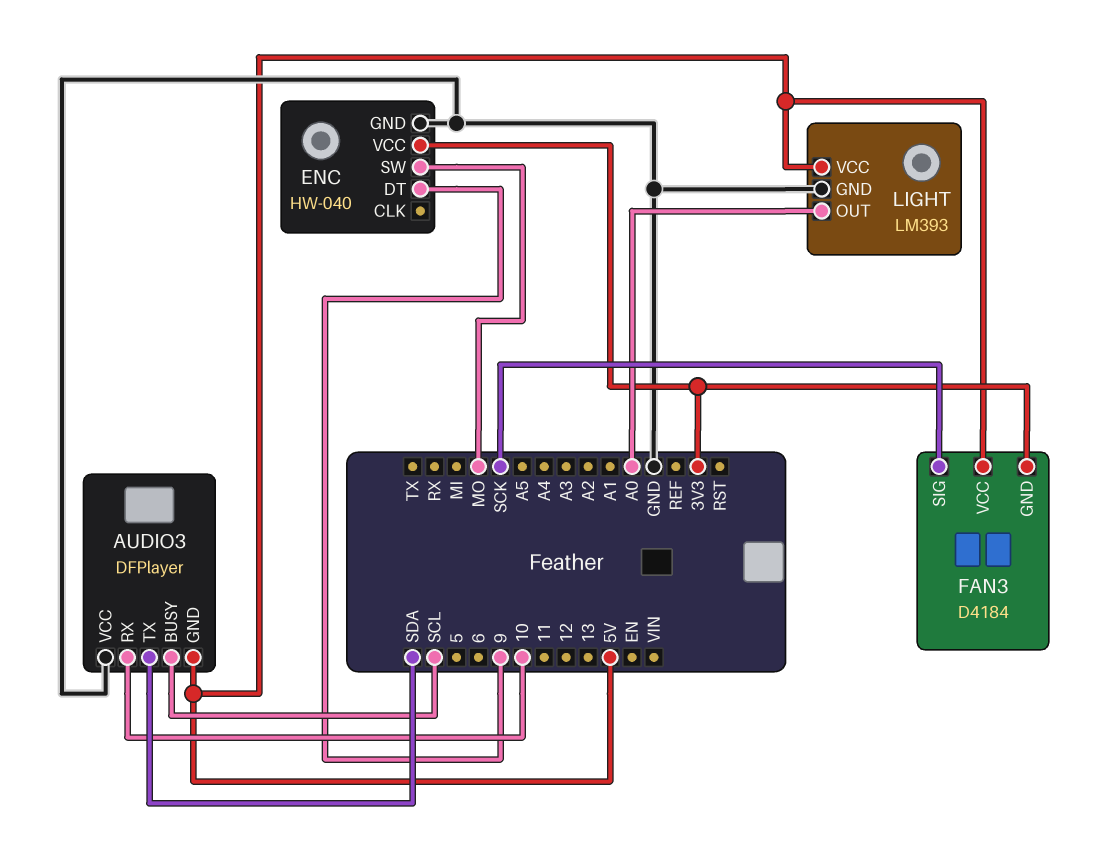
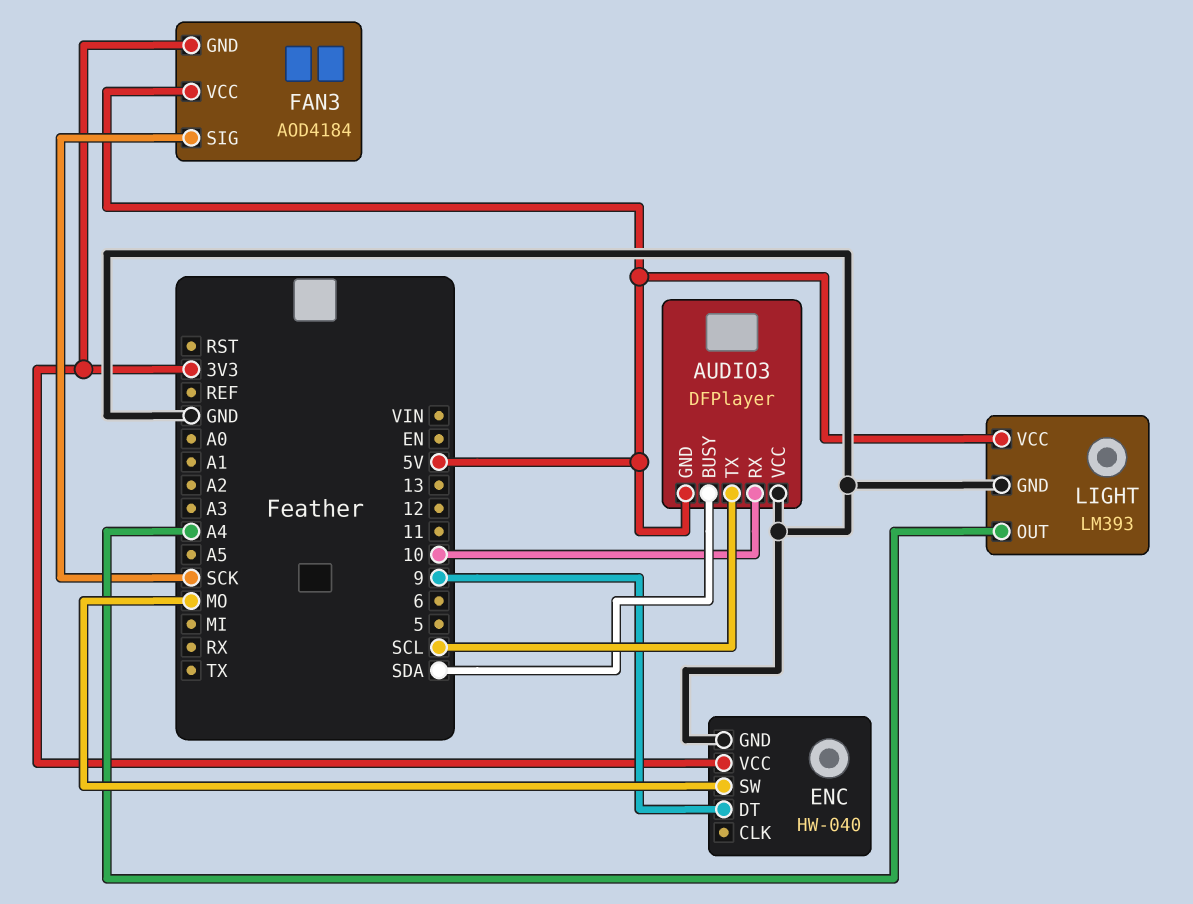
AUDIO3 pin BUSY: SCL -> SDA
AUDIO3 pin TX: SDA -> SCL
FAN3: D4184 -> AOD4184
LIGHT pin OUT: A0 -> A4

